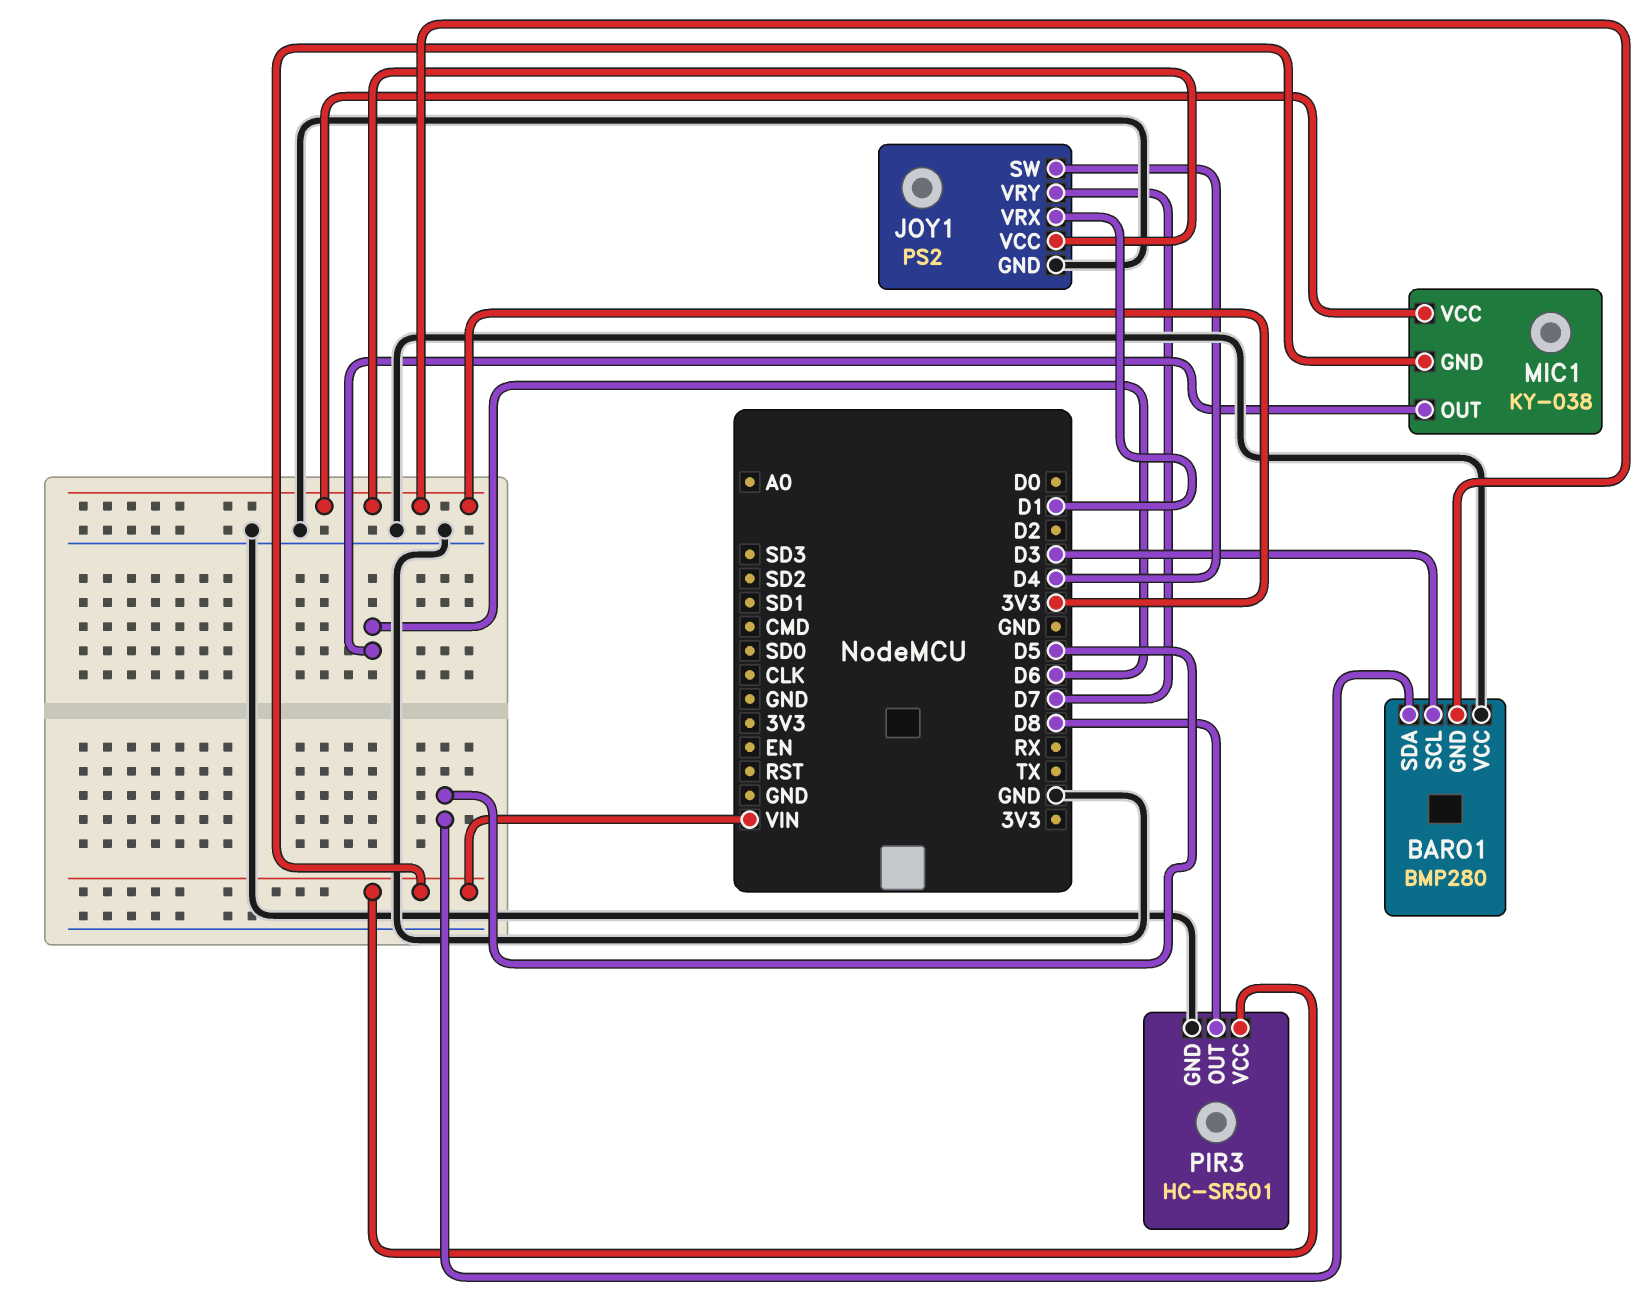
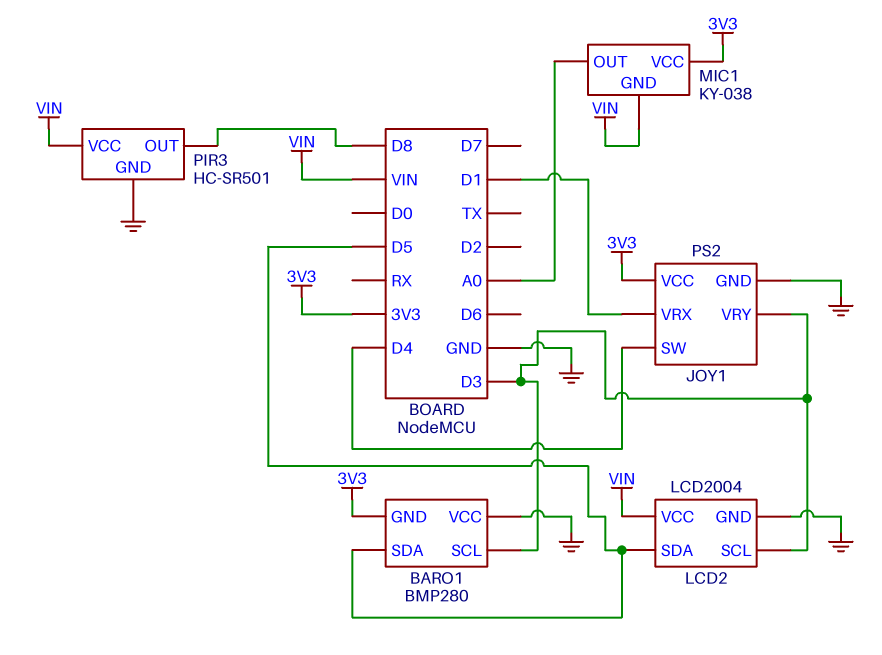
JOY1 pin VRY: D7 -> D3
LCD2: none -> LCD2004
LCD2 pin GND: none -> GND
LCD2 pin SCL: none -> D3
LCD2 pin SDA: none -> D5
LCD2 pin VCC: none -> VIN
MIC1 pin OUT: D6 -> A0

